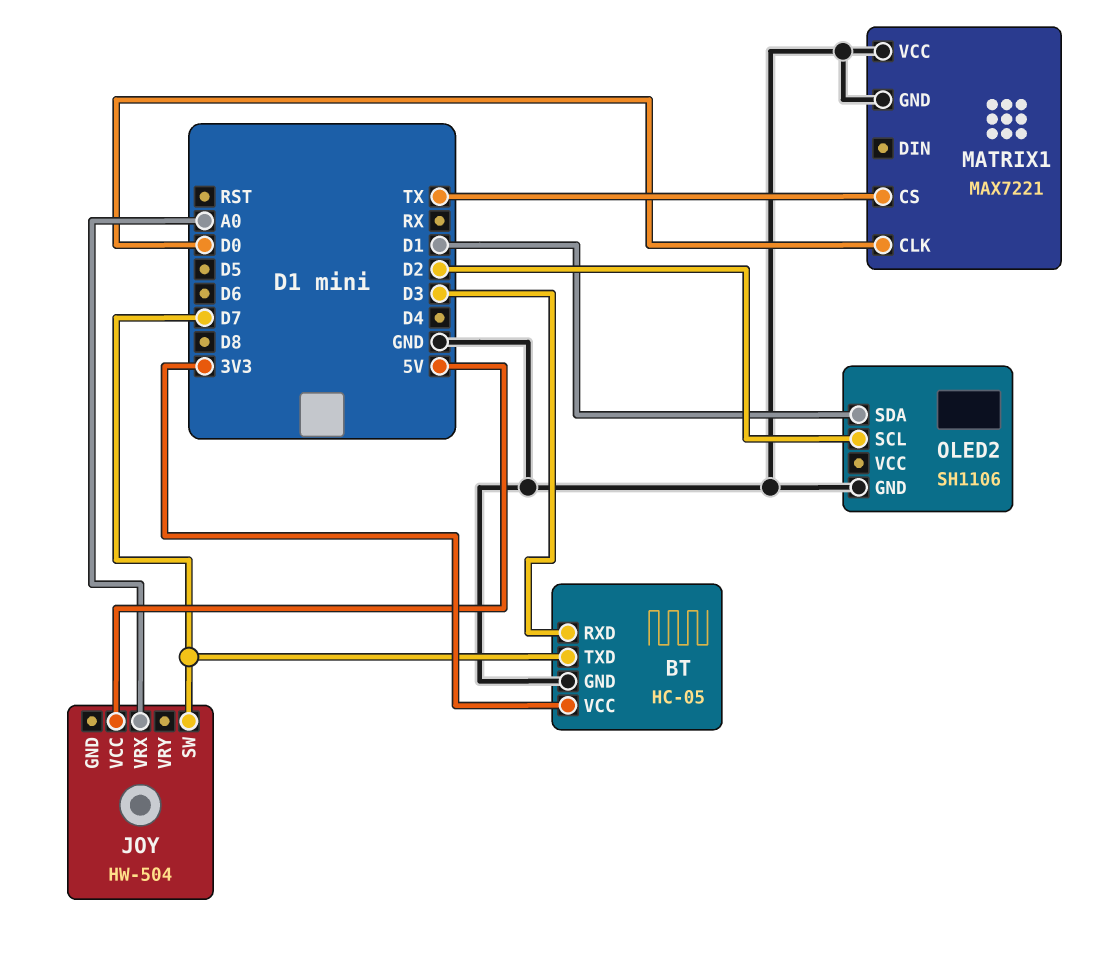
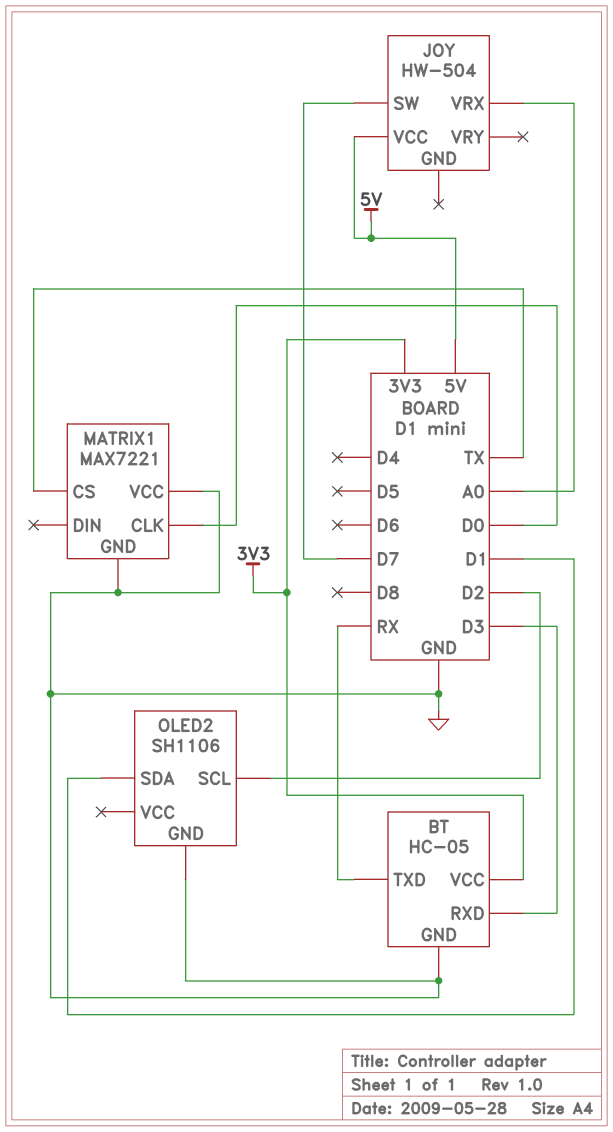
BT pin TXD: D7 -> RX

